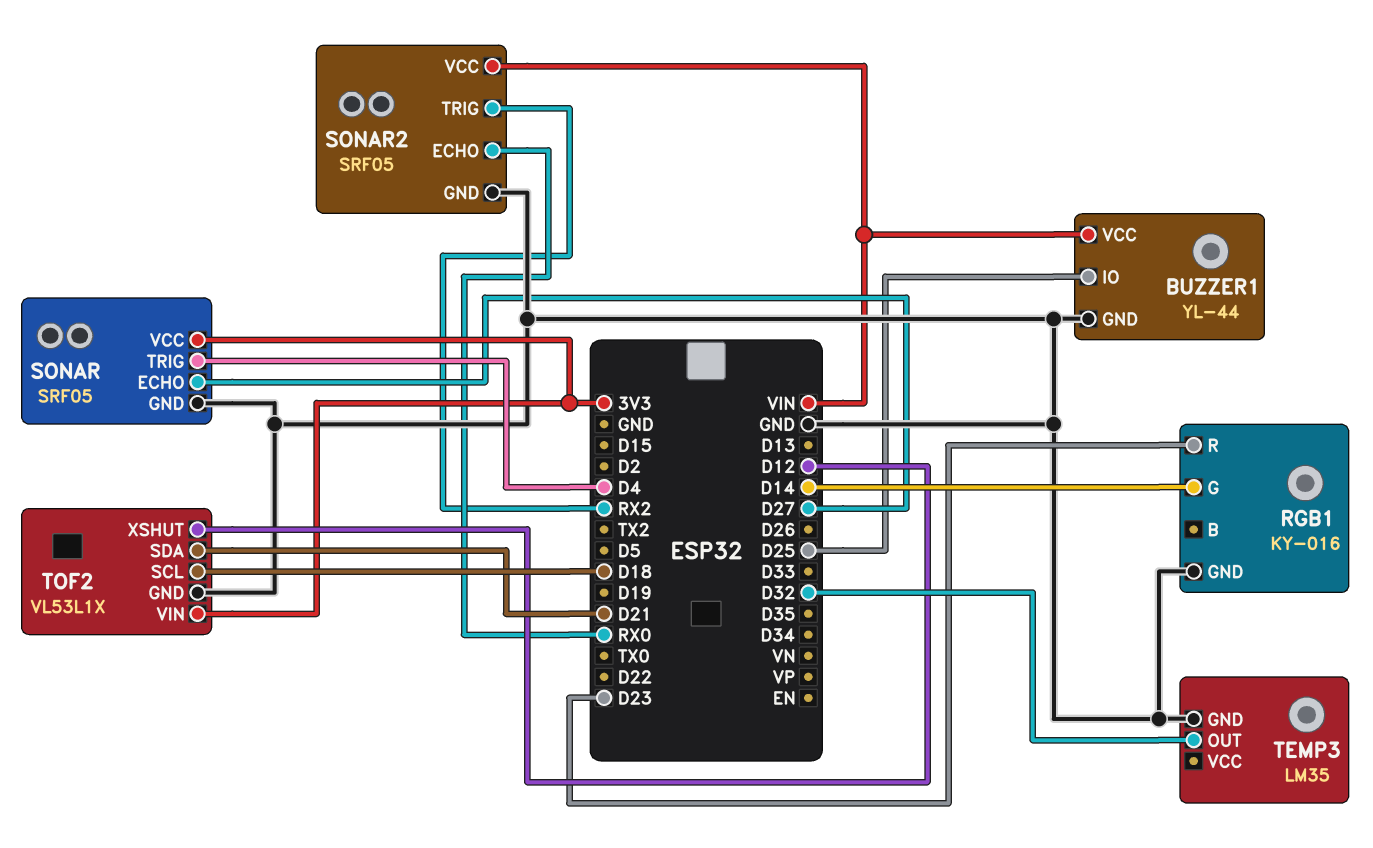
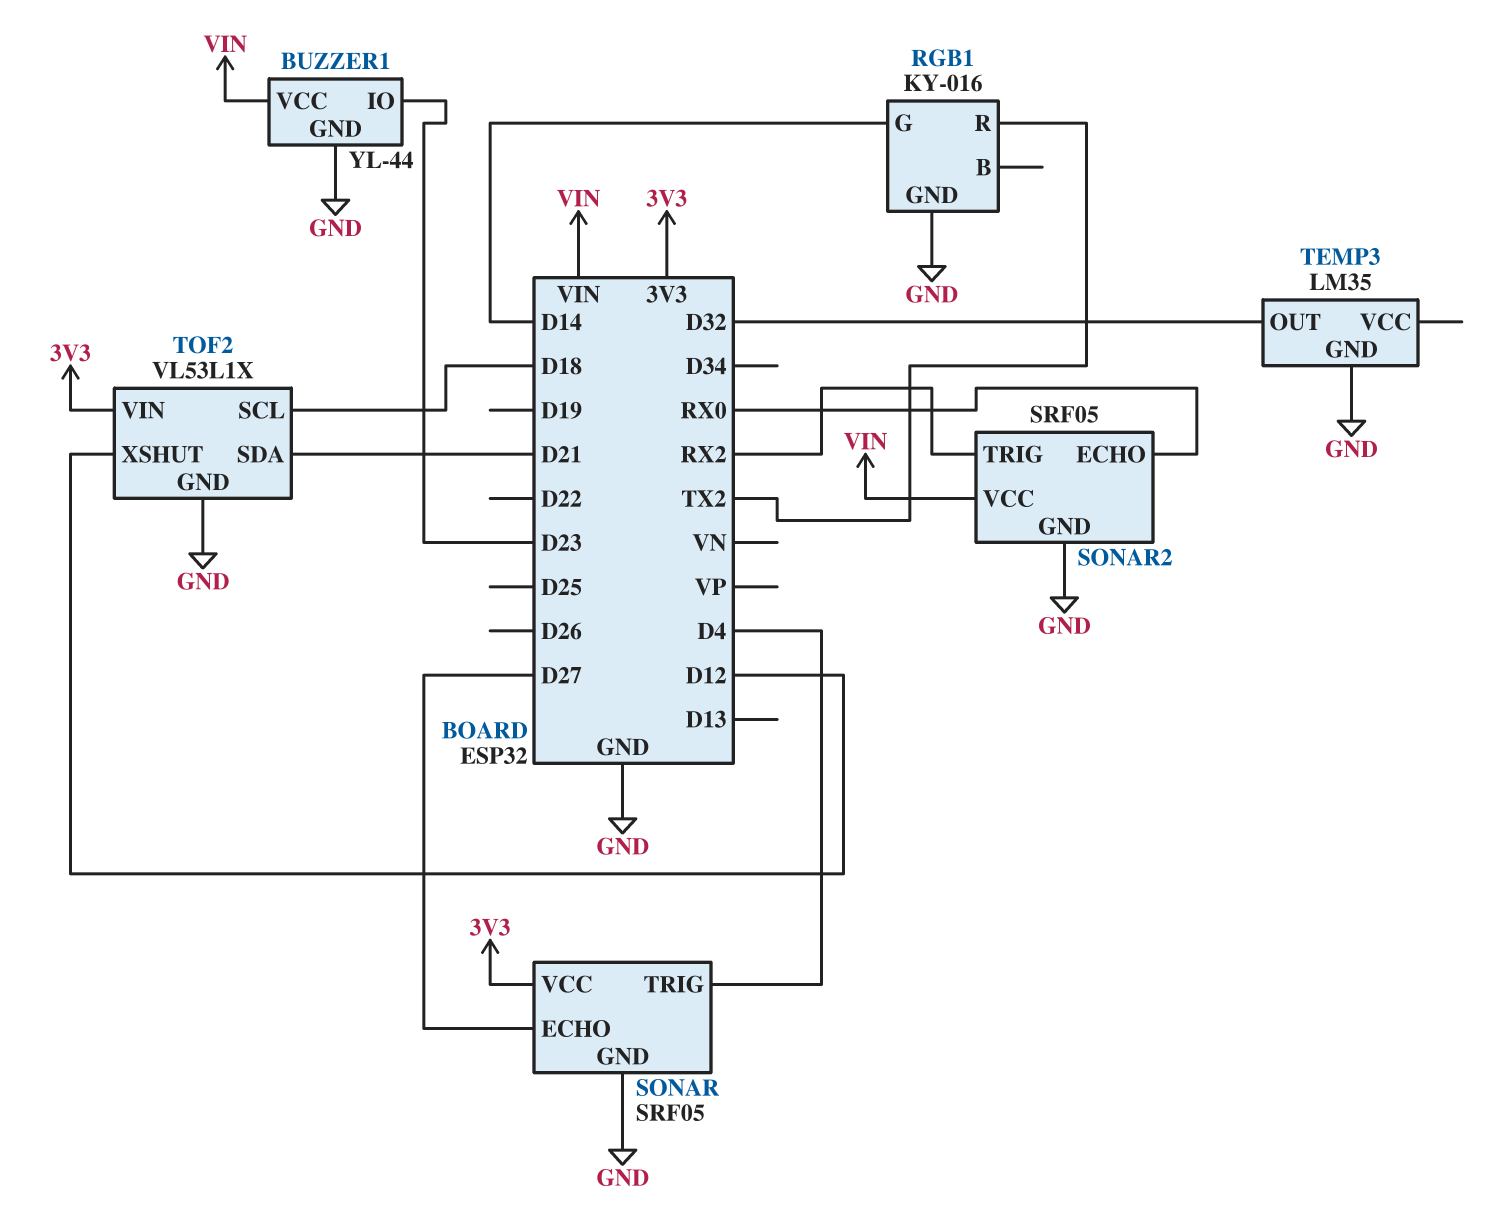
BUZZER1 pin IO: D25 -> D23
RGB1 pin R: D23 -> TX2

